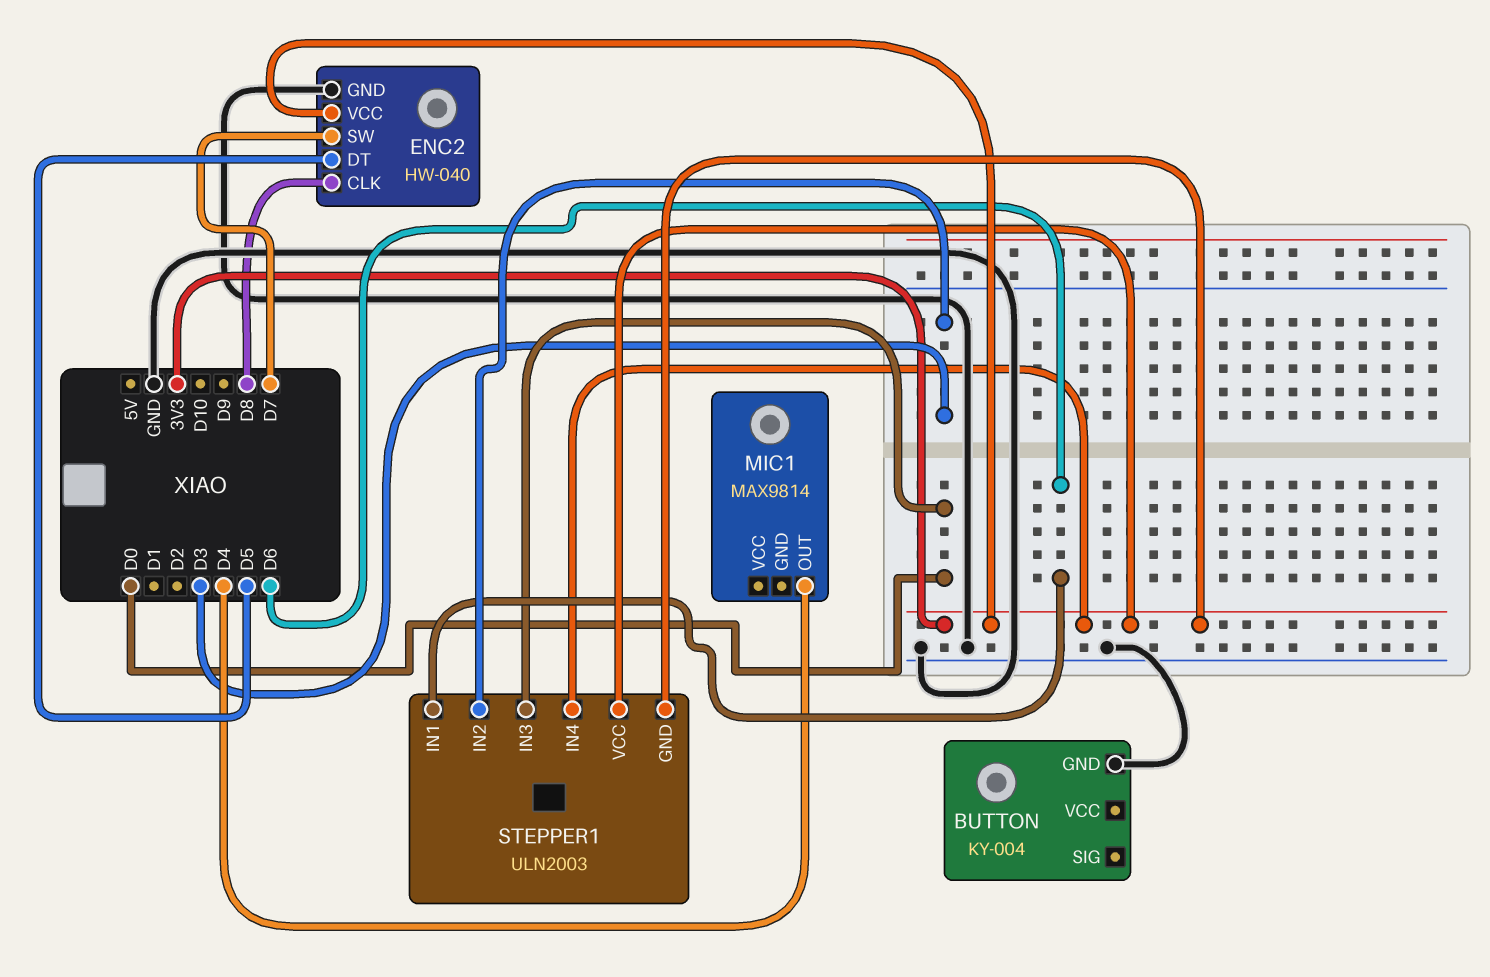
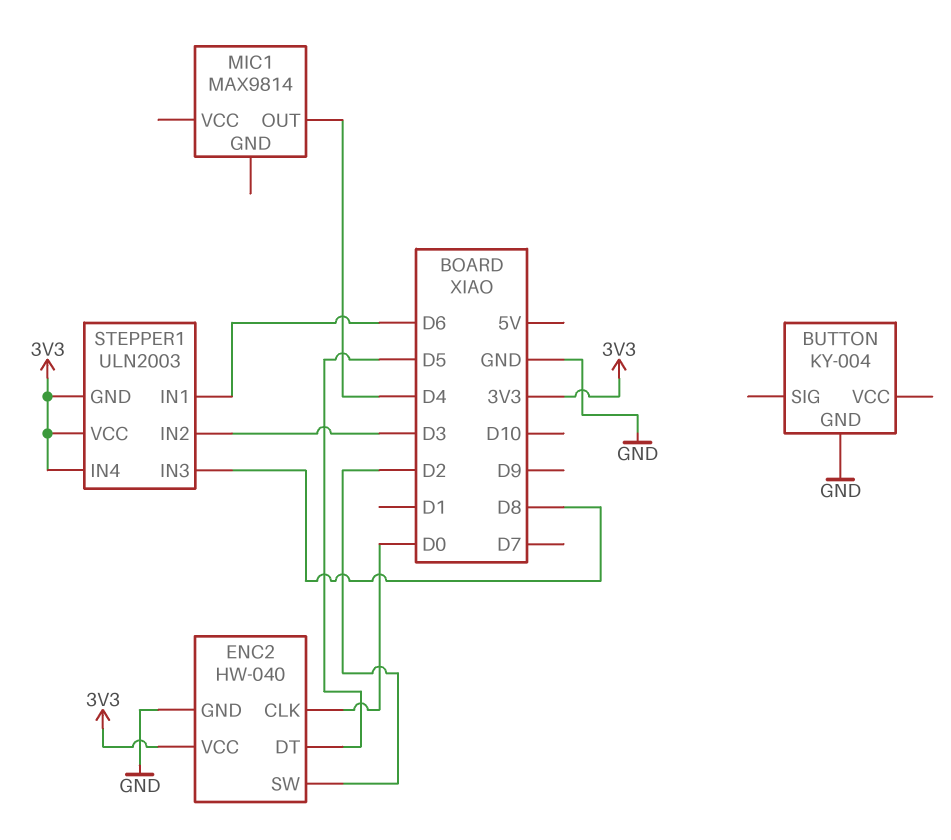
ENC2 pin CLK: D8 -> D0
ENC2 pin SW: D7 -> D2
STEPPER1 pin IN3: D0 -> D8

